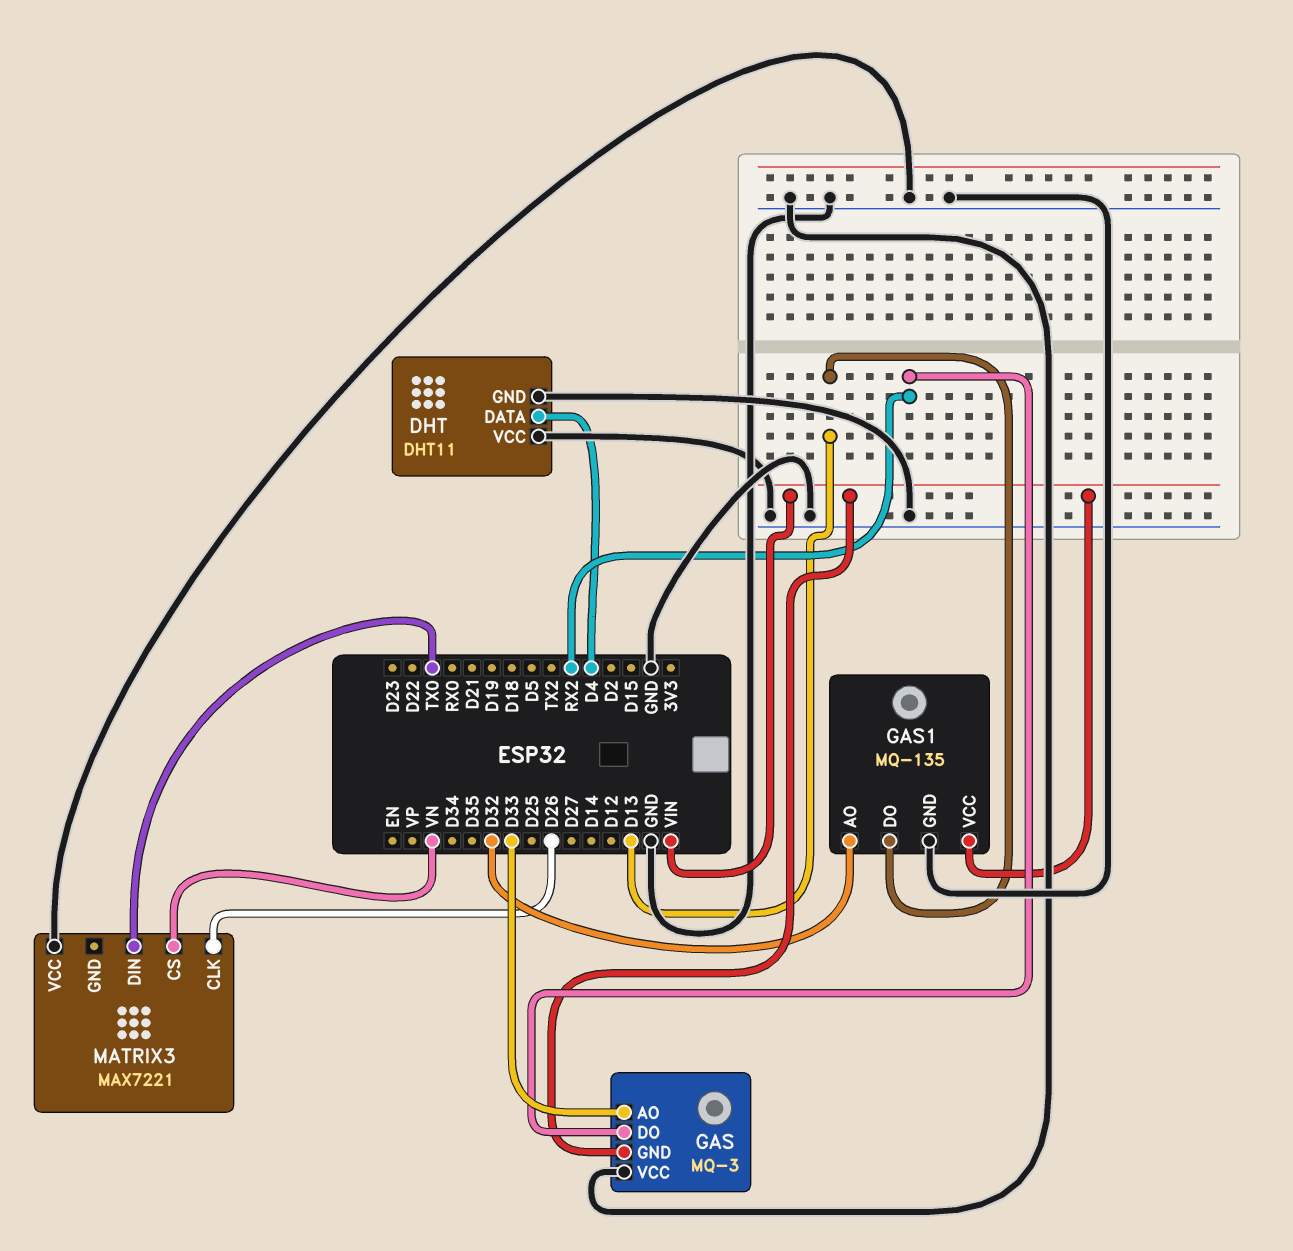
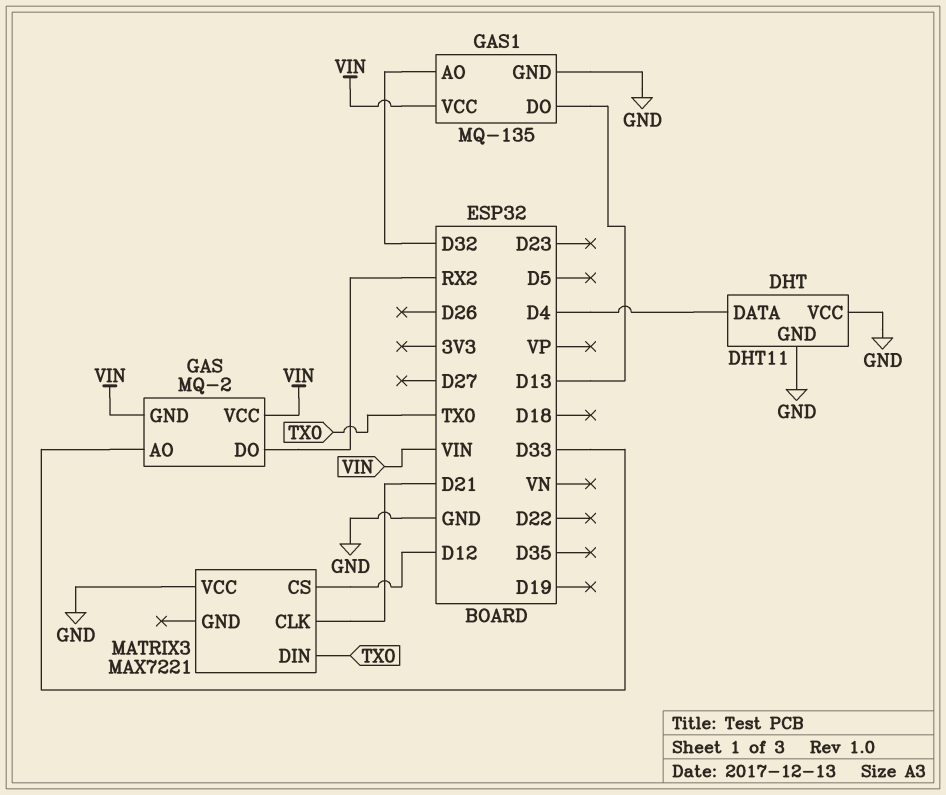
GAS: MQ-3 -> MQ-2
GAS pin VCC: GND -> VIN
MATRIX3 pin CLK: D26 -> D21
MATRIX3 pin CS: VN -> D12

